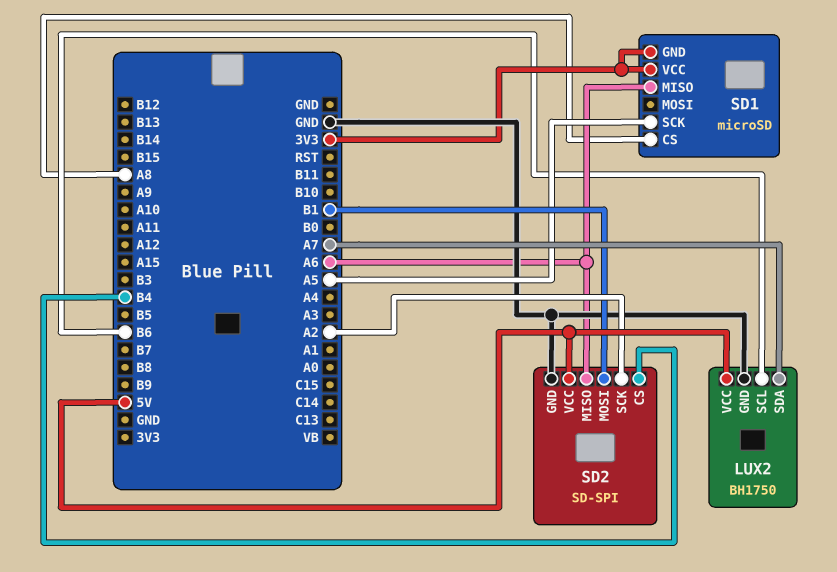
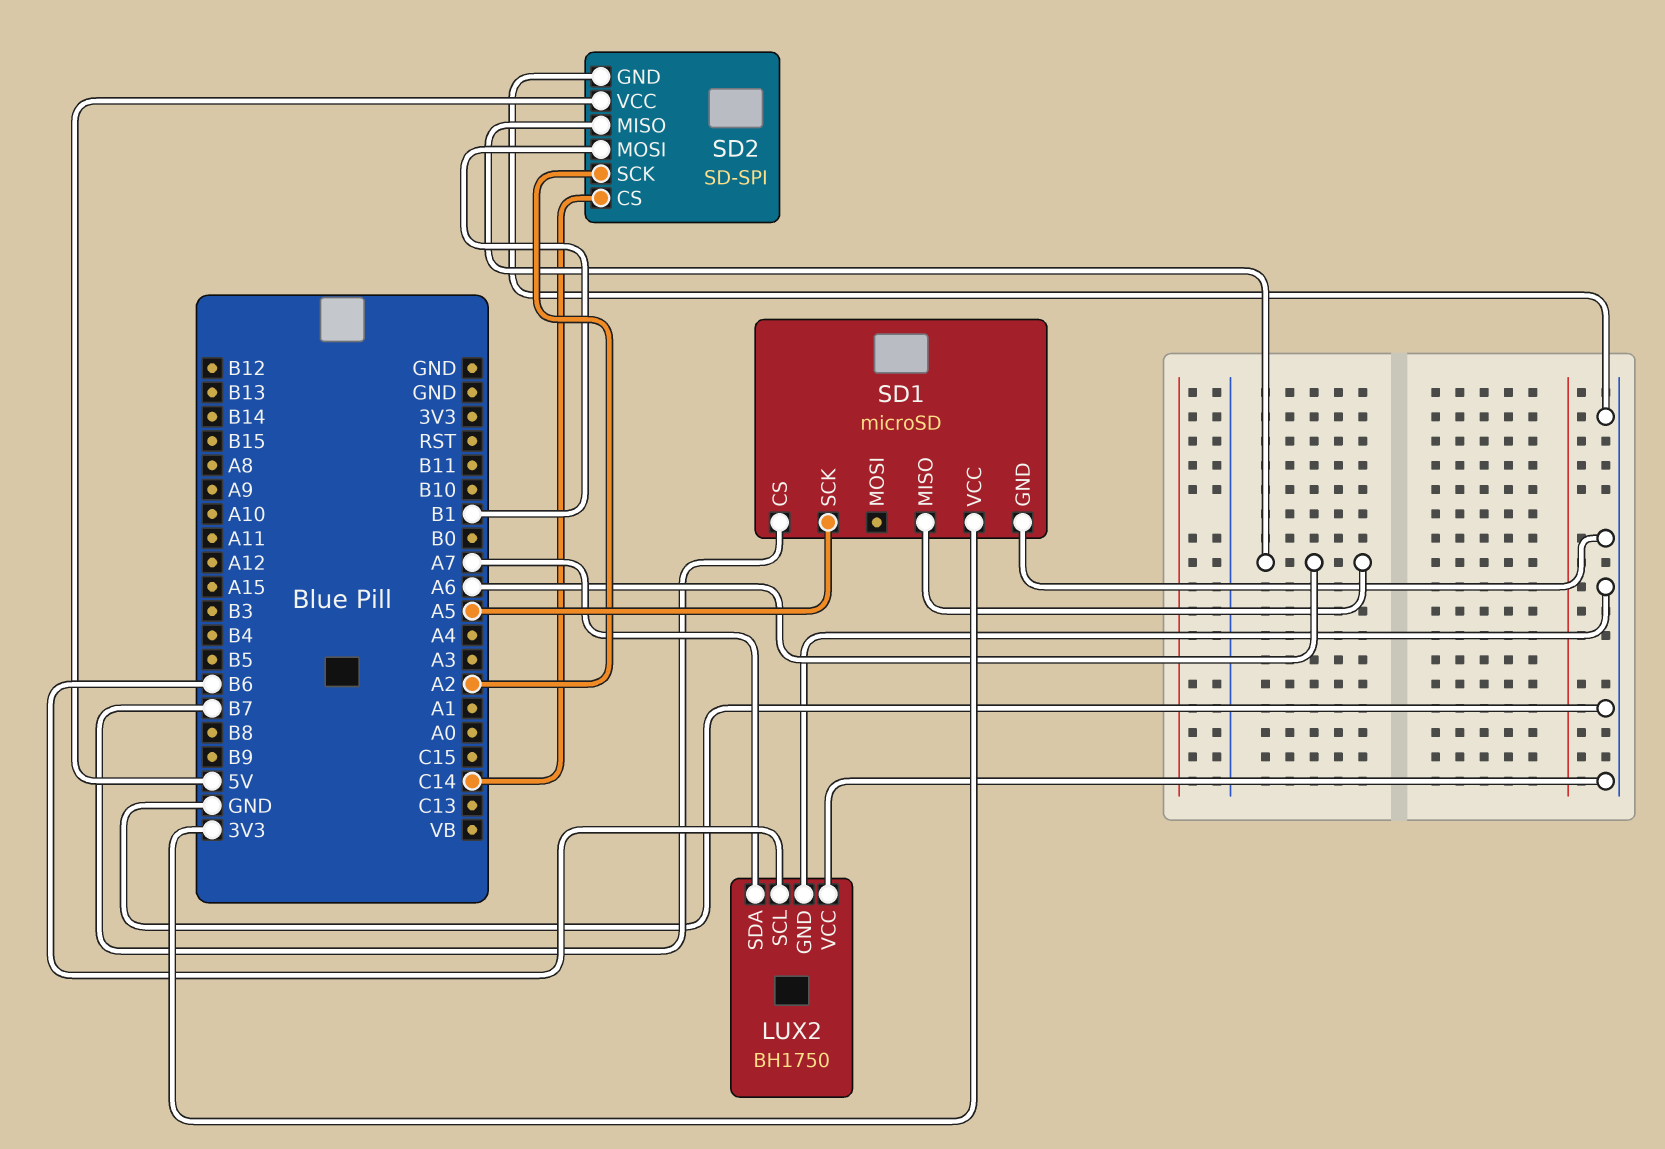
LUX2 pin VCC: 5V -> GND
SD1 pin CS: A8 -> B7
SD1 pin GND: 3V3 -> GND
SD2 pin CS: B4 -> C14

